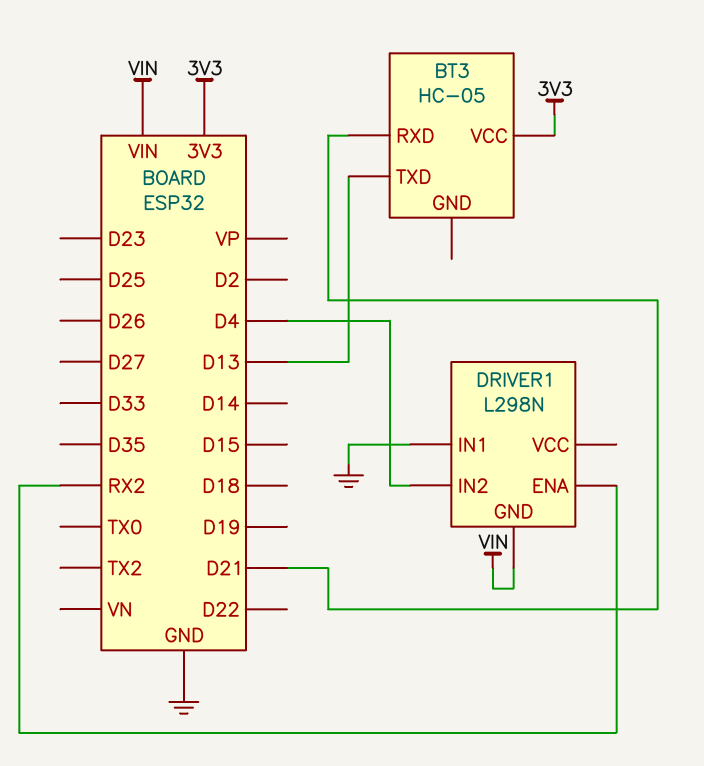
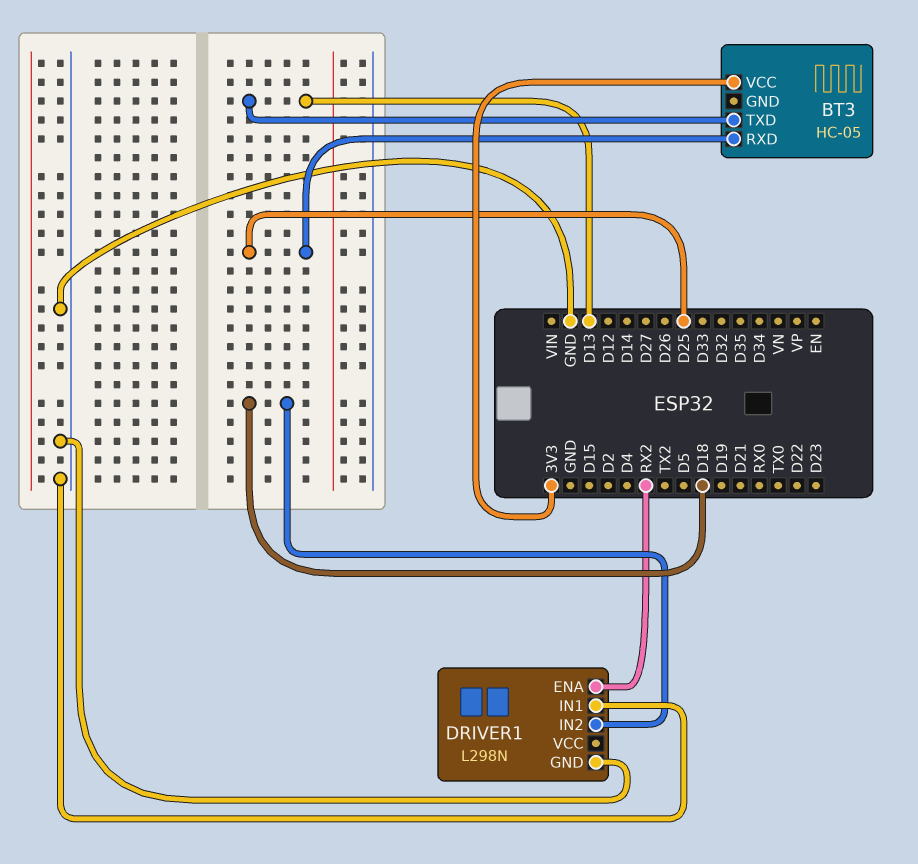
BT3 pin RXD: D21 -> D25
DRIVER1 pin GND: VIN -> GND
DRIVER1 pin IN2: D4 -> D18

